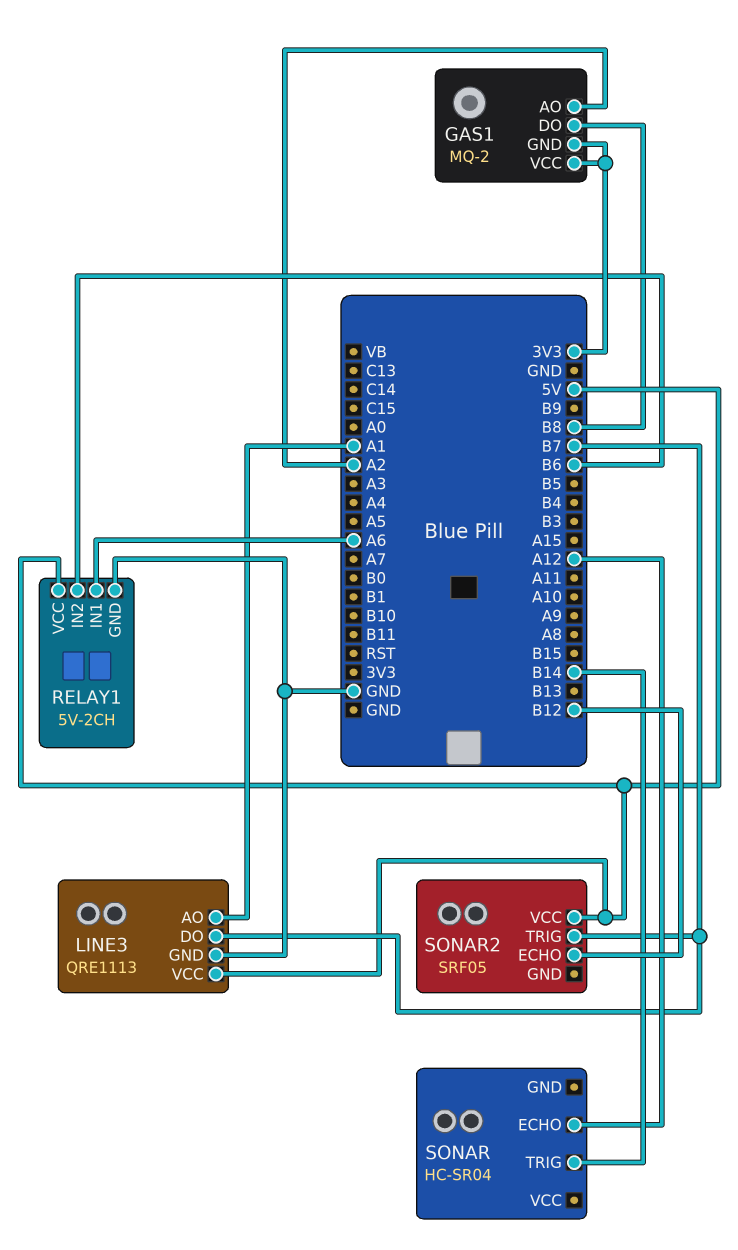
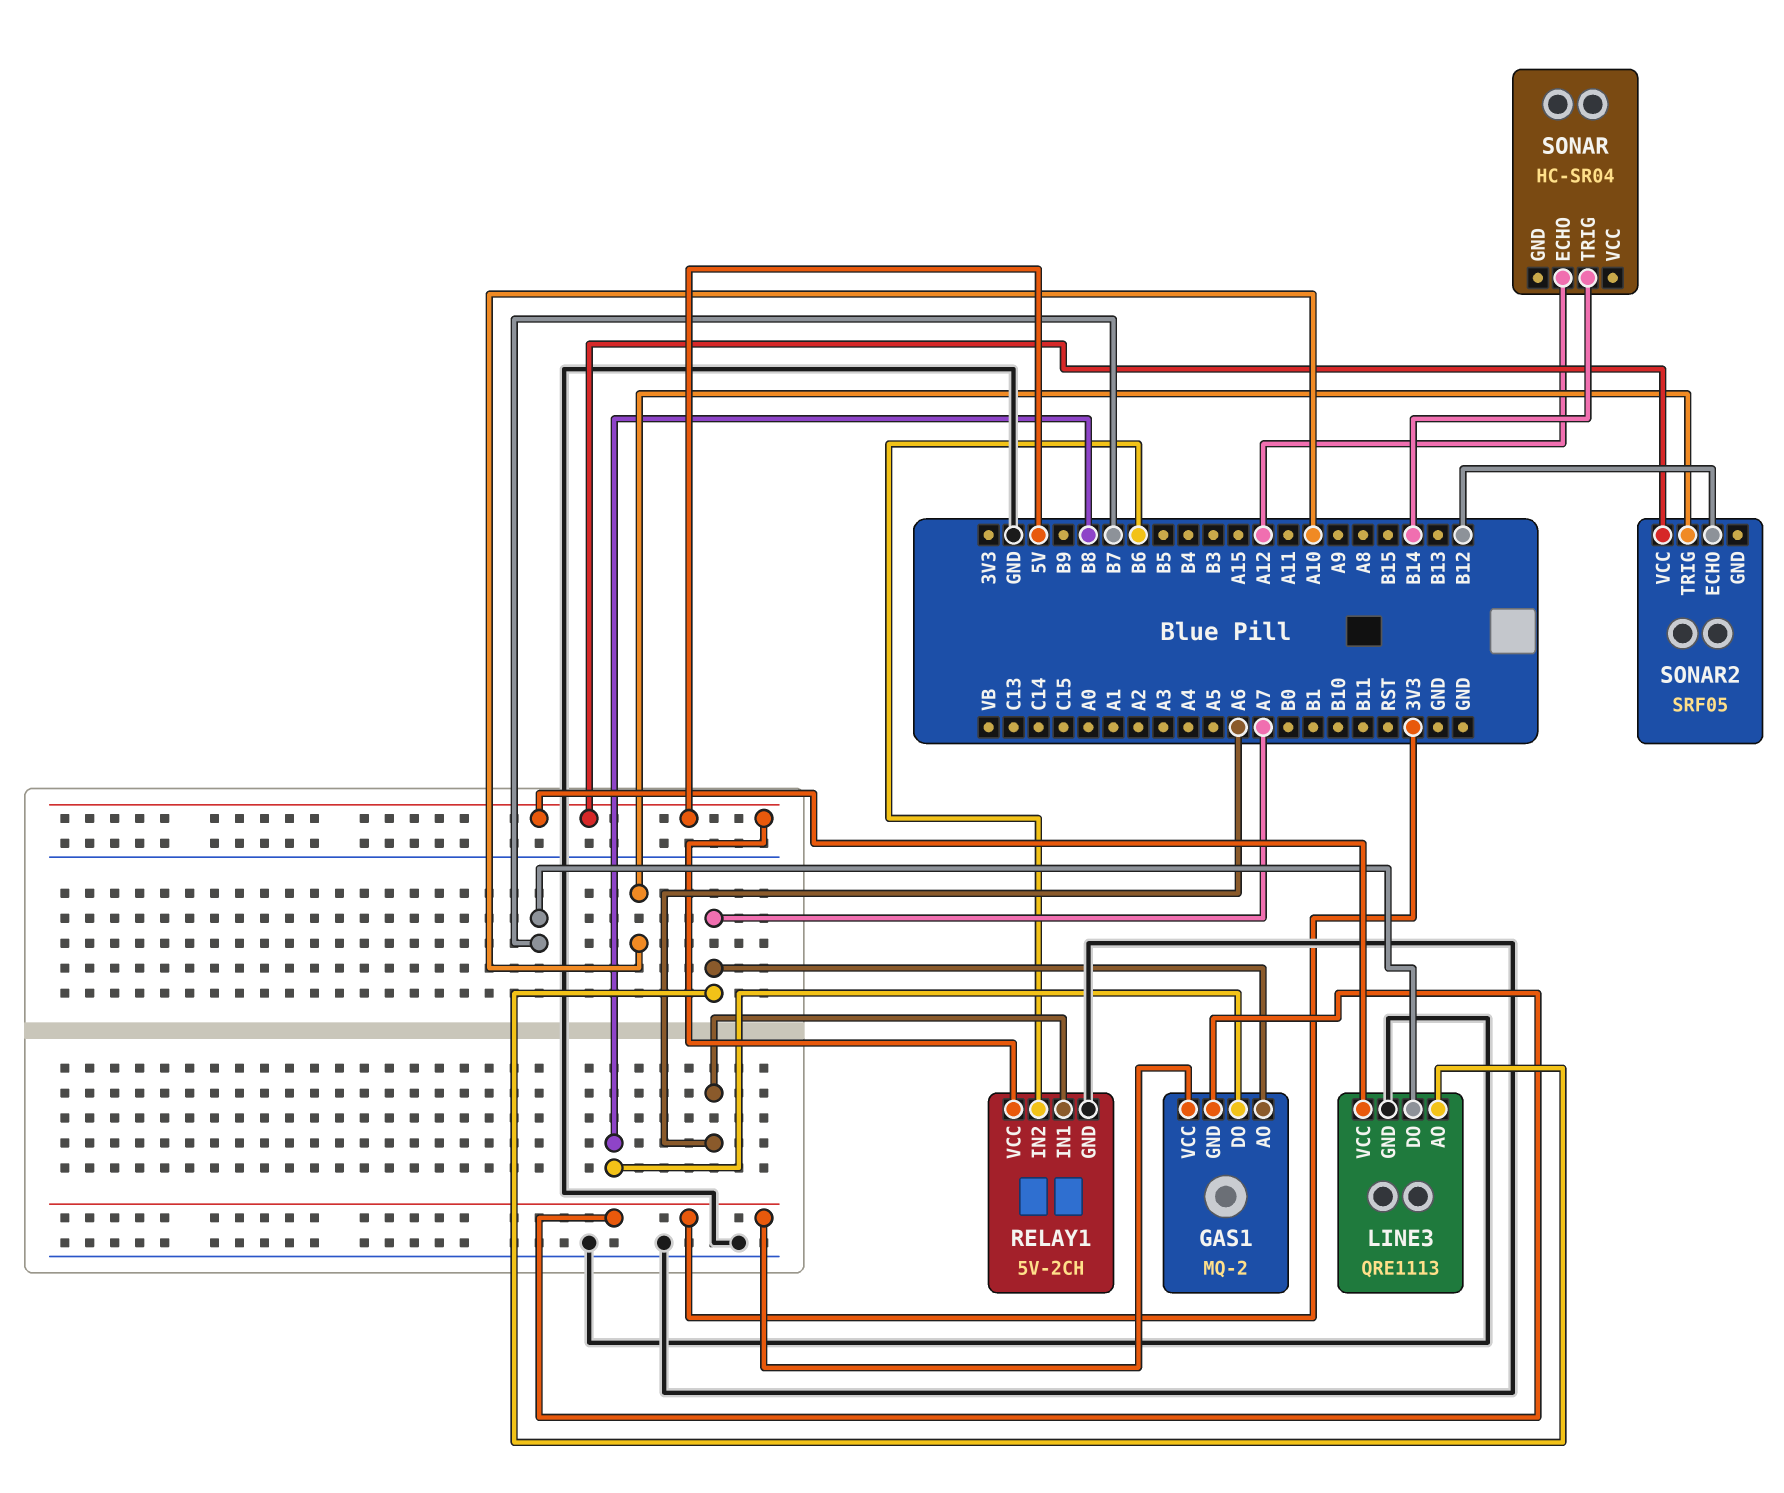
GAS1 pin AO: A2 -> A7
LINE3 pin AO: A1 -> A7
SONAR2 pin TRIG: B7 -> A10

